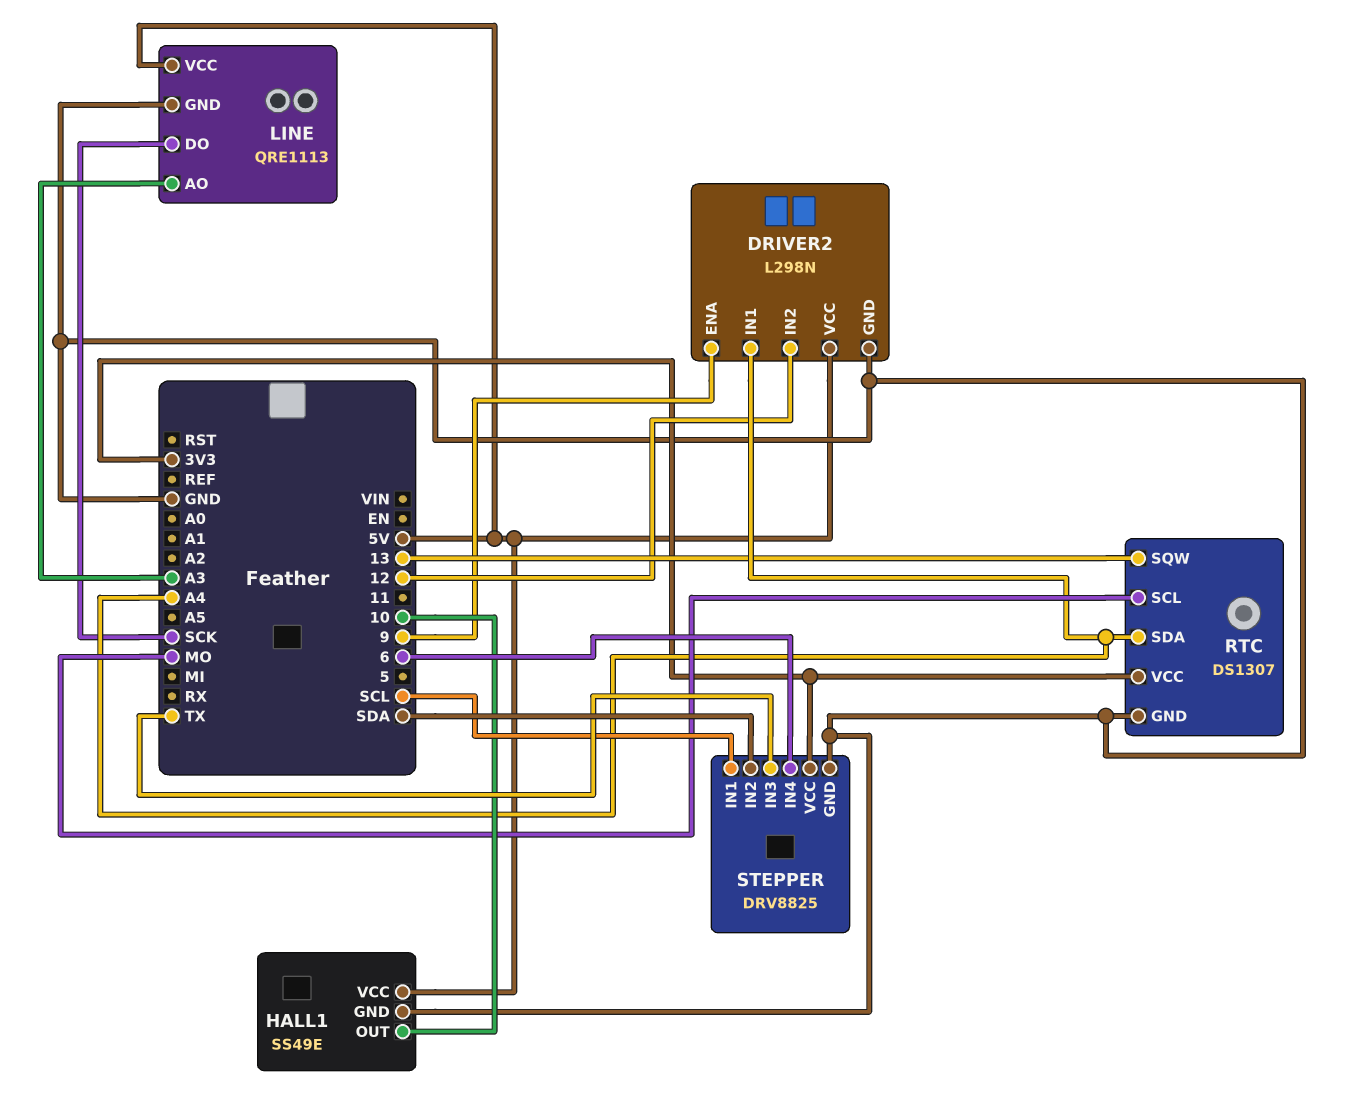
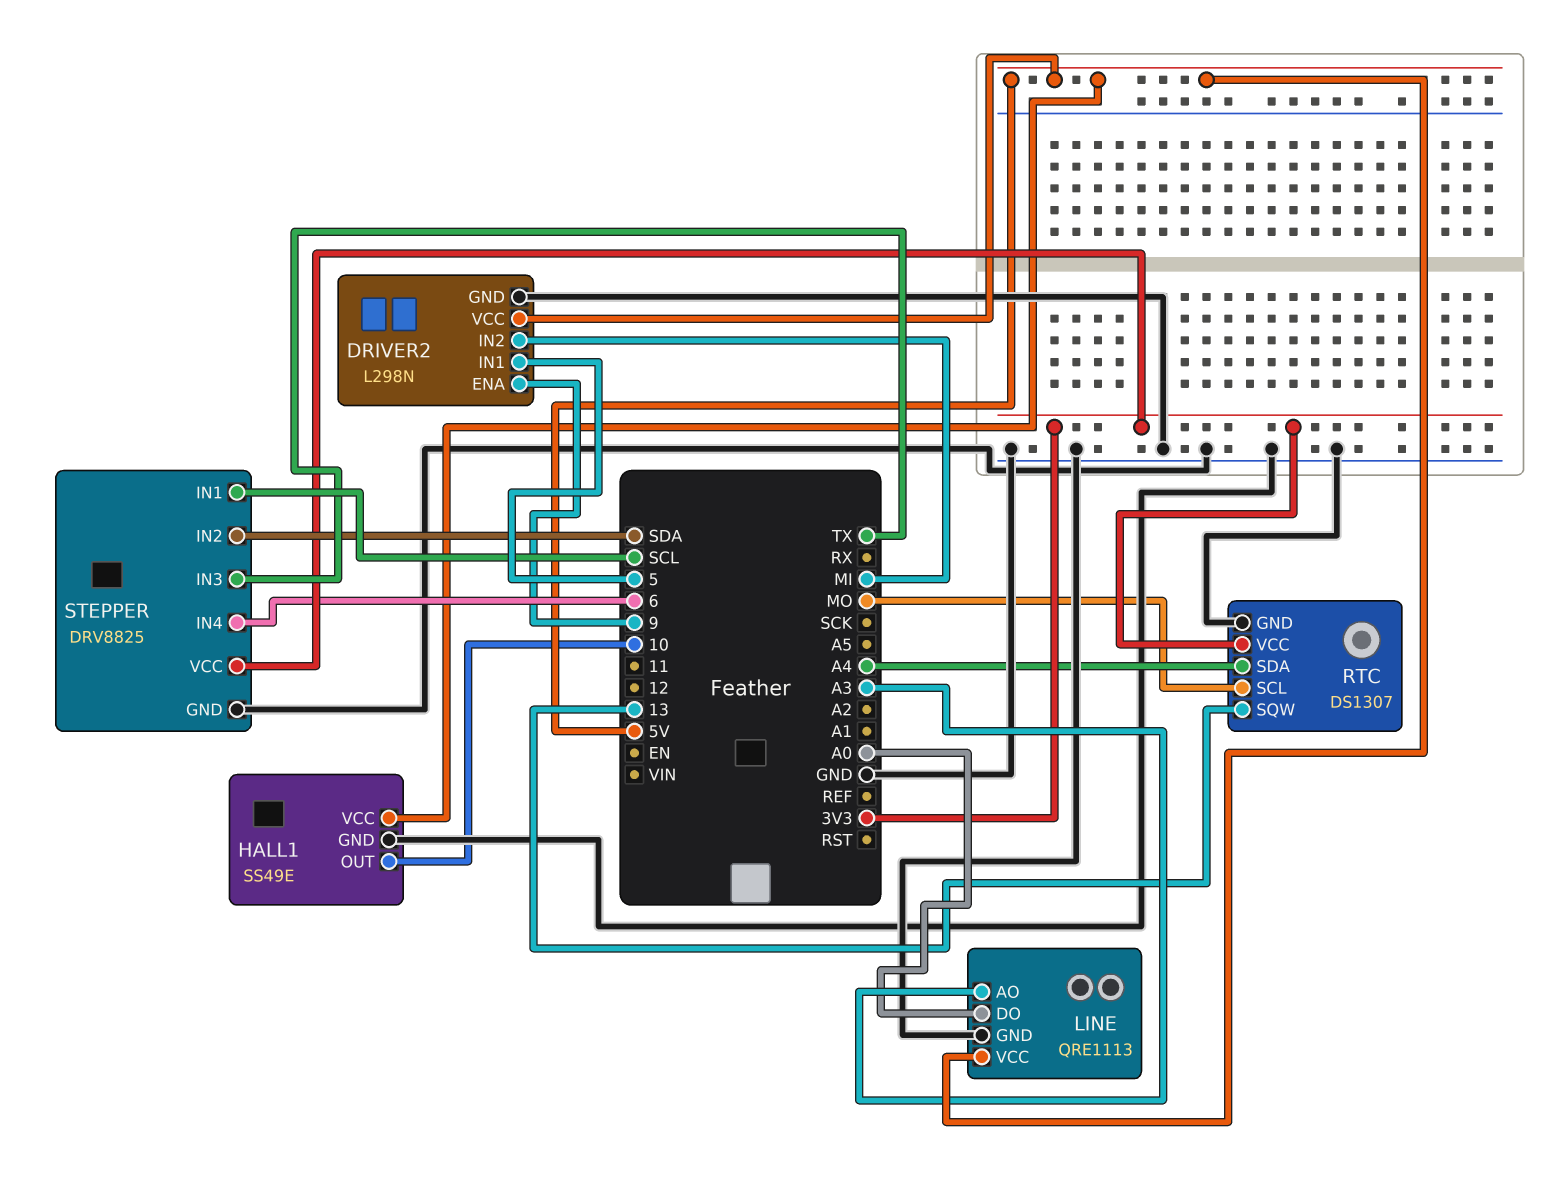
DRIVER2 pin IN1: A4 -> 5
DRIVER2 pin IN2: 12 -> MI
LINE pin DO: SCK -> A0

